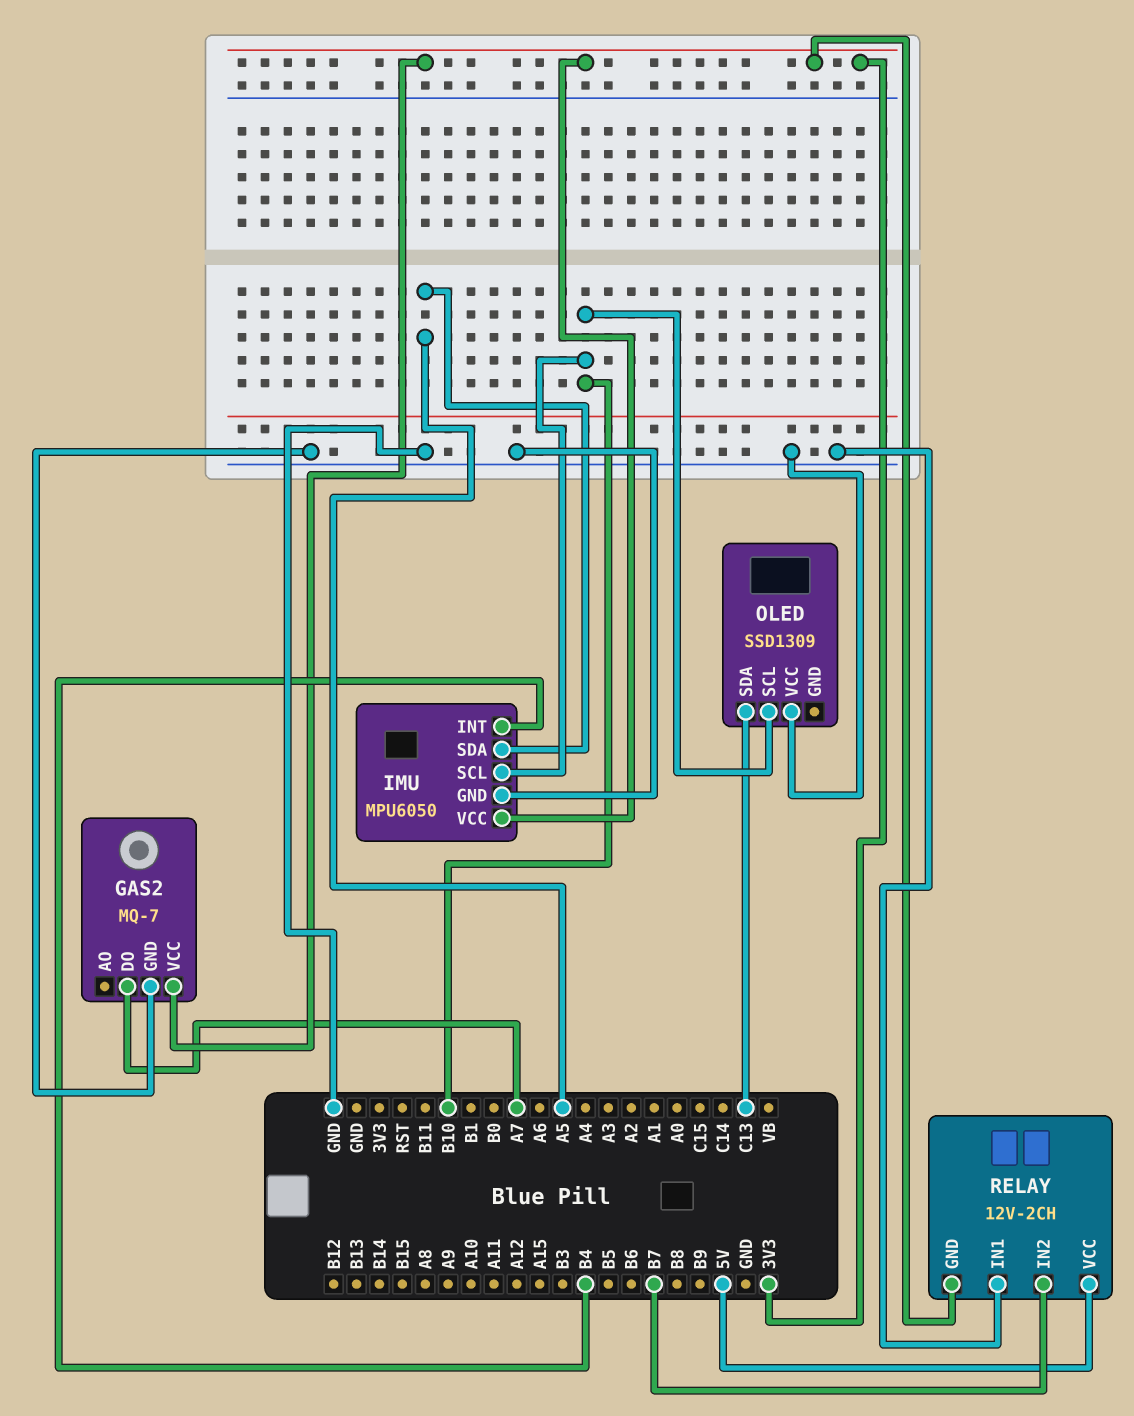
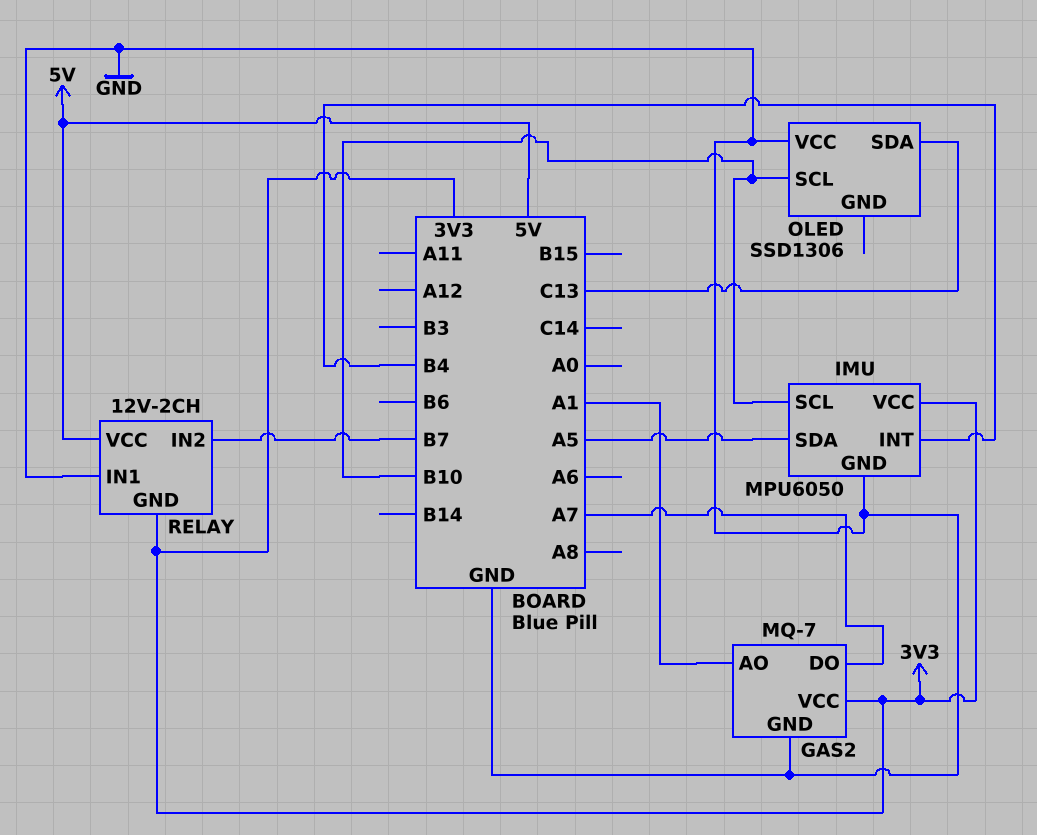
GAS2 pin AO: none -> A1
OLED: SSD1309 -> SSD1306

